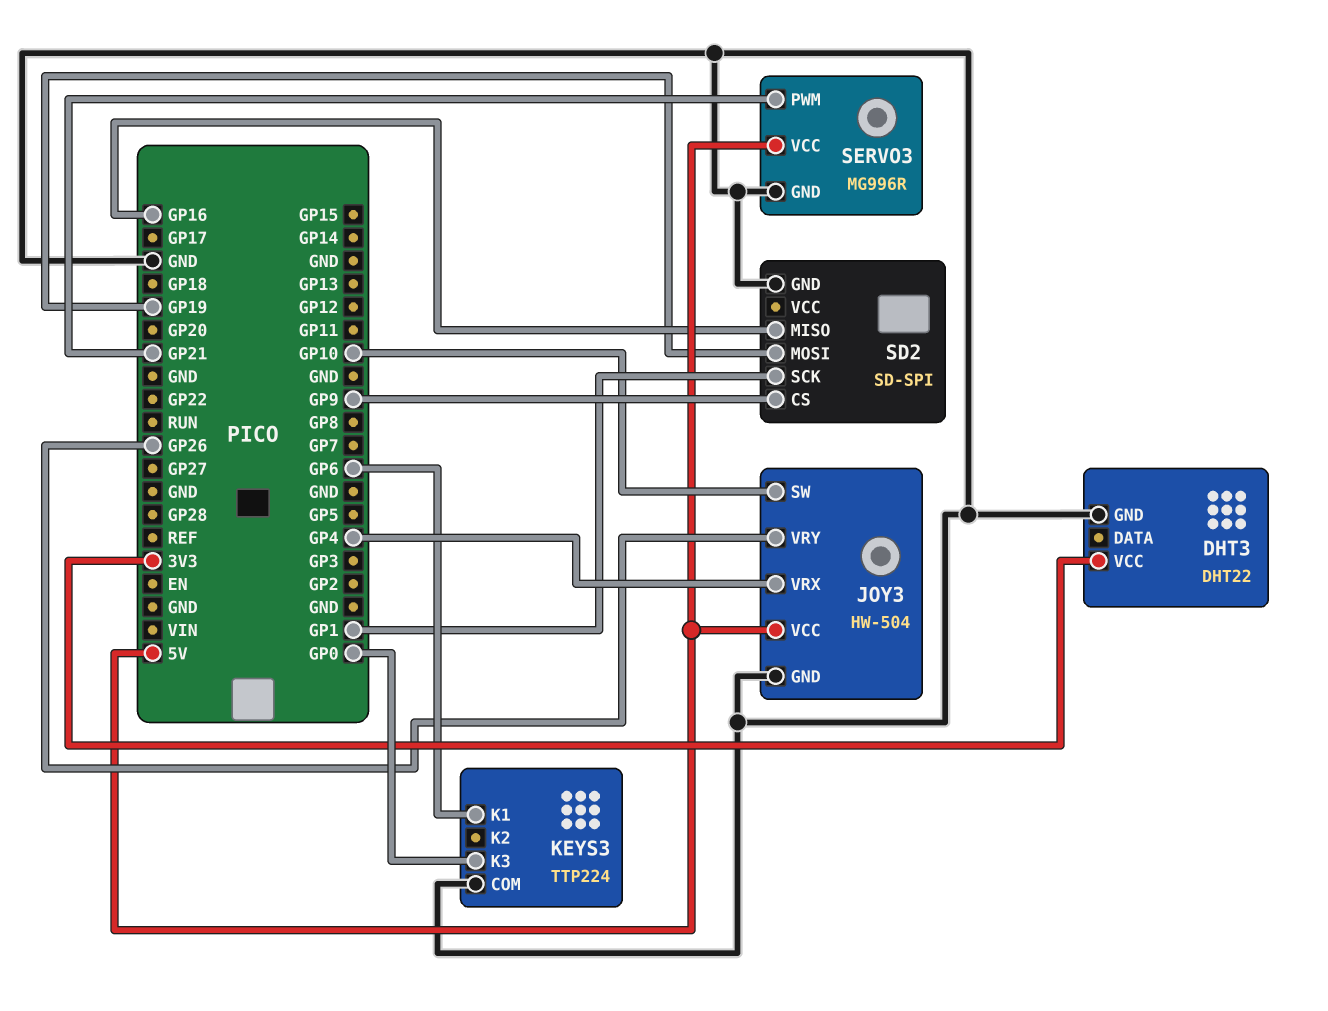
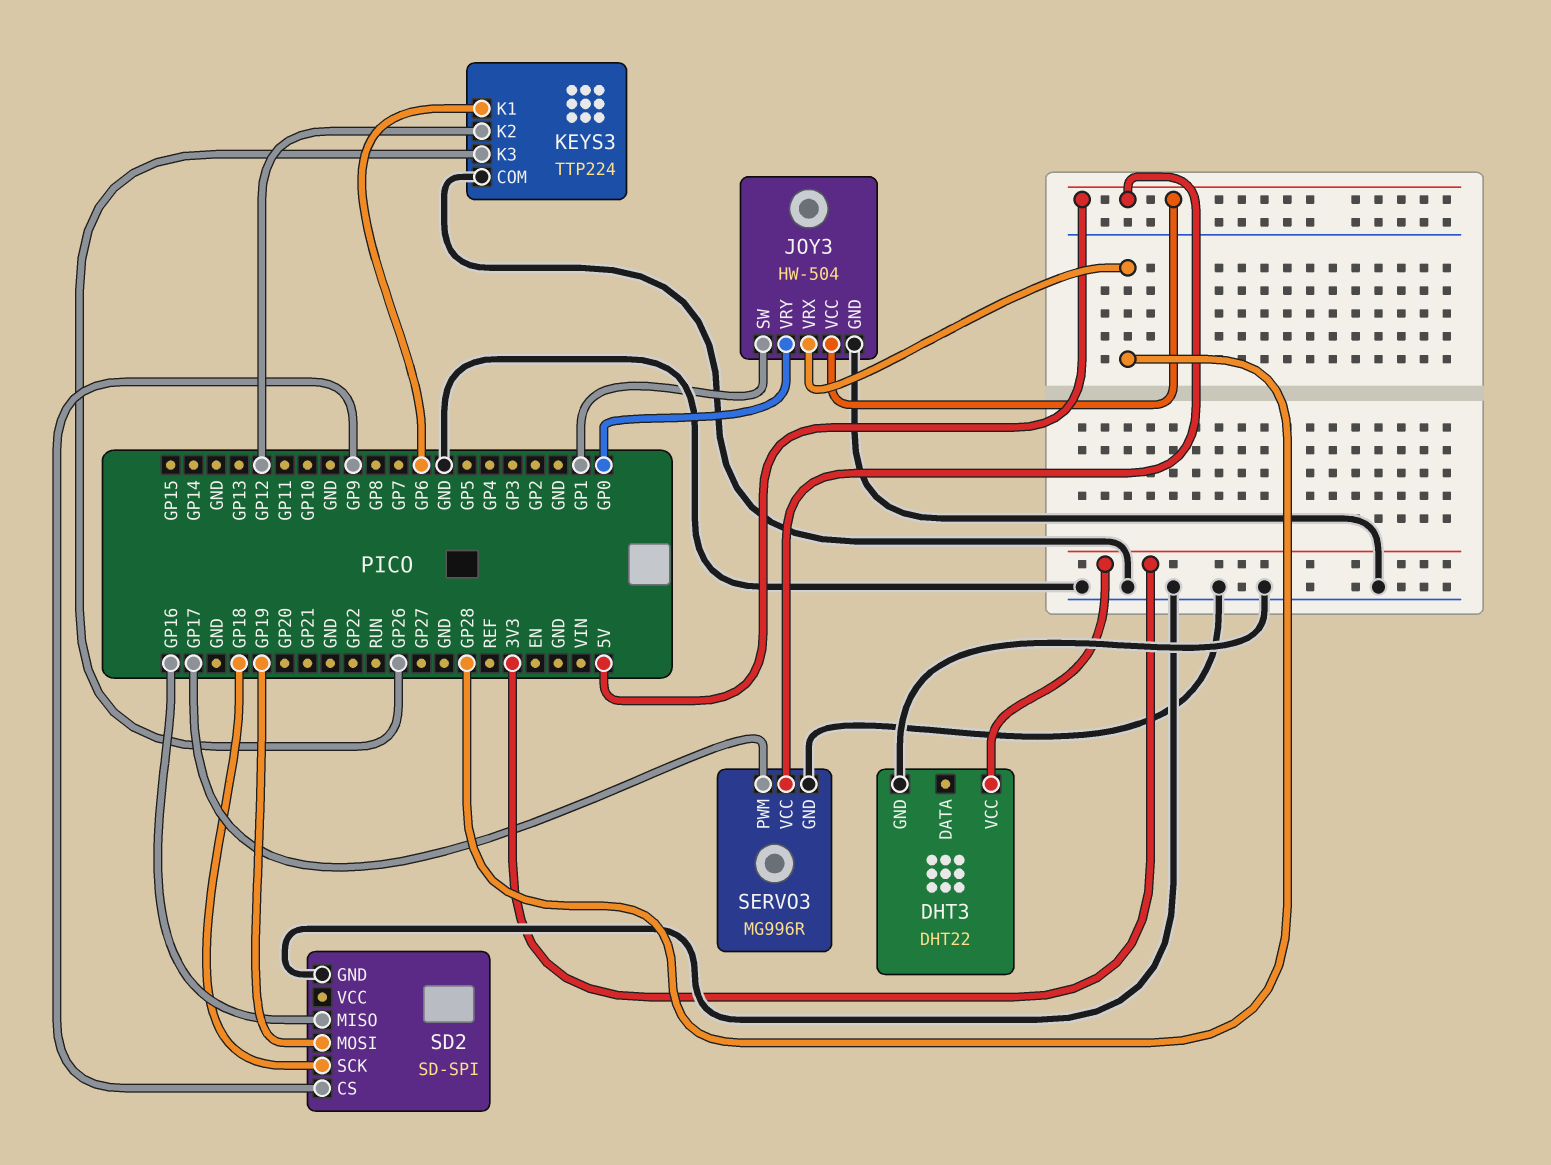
JOY3 pin SW: GP10 -> GP1
JOY3 pin VRX: GP4 -> GP28
JOY3 pin VRY: GP26 -> GP0
KEYS3 pin K2: none -> GP12
KEYS3 pin K3: GP0 -> GP26
SD2 pin SCK: GP1 -> GP18
SERVO3 pin PWM: GP21 -> GP17

